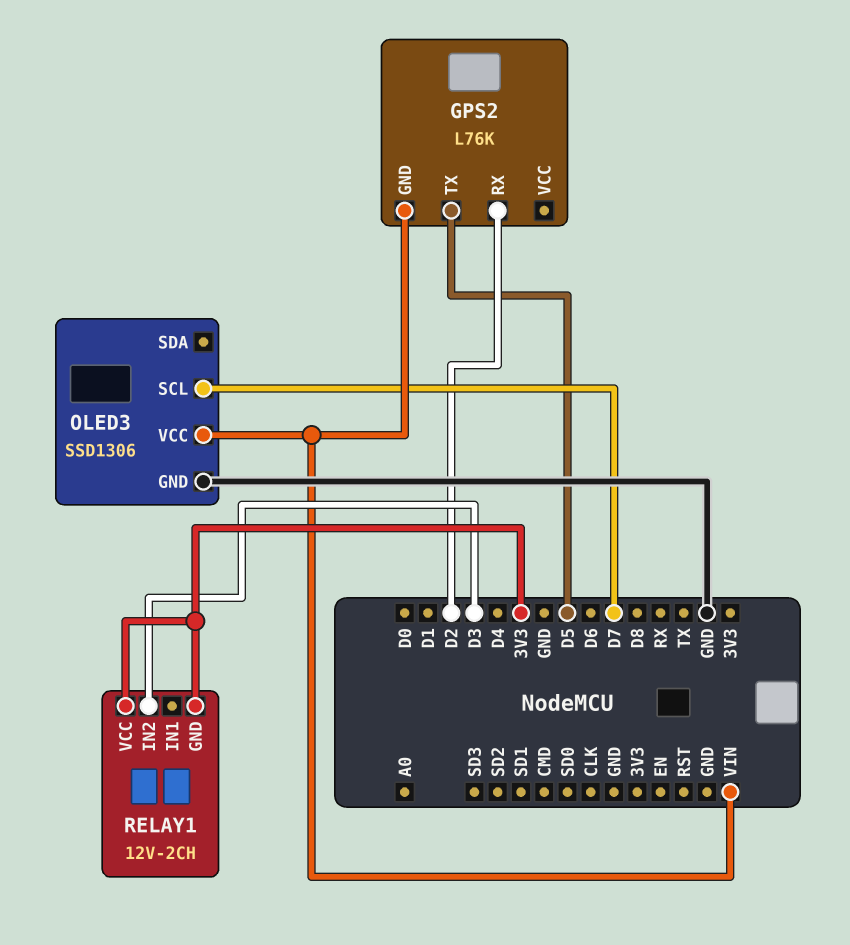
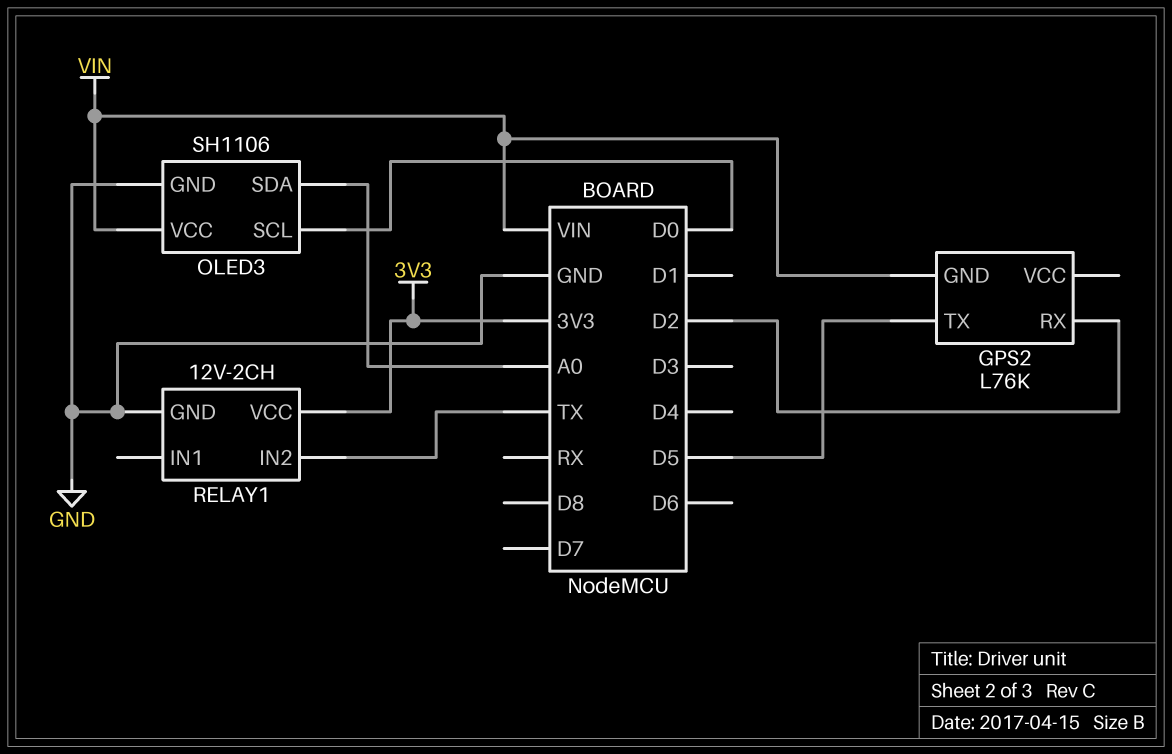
OLED3: SSD1306 -> SH1106
OLED3 pin SCL: D7 -> D0
OLED3 pin SDA: none -> A0
RELAY1 pin GND: 3V3 -> GND
RELAY1 pin IN2: D3 -> TX

